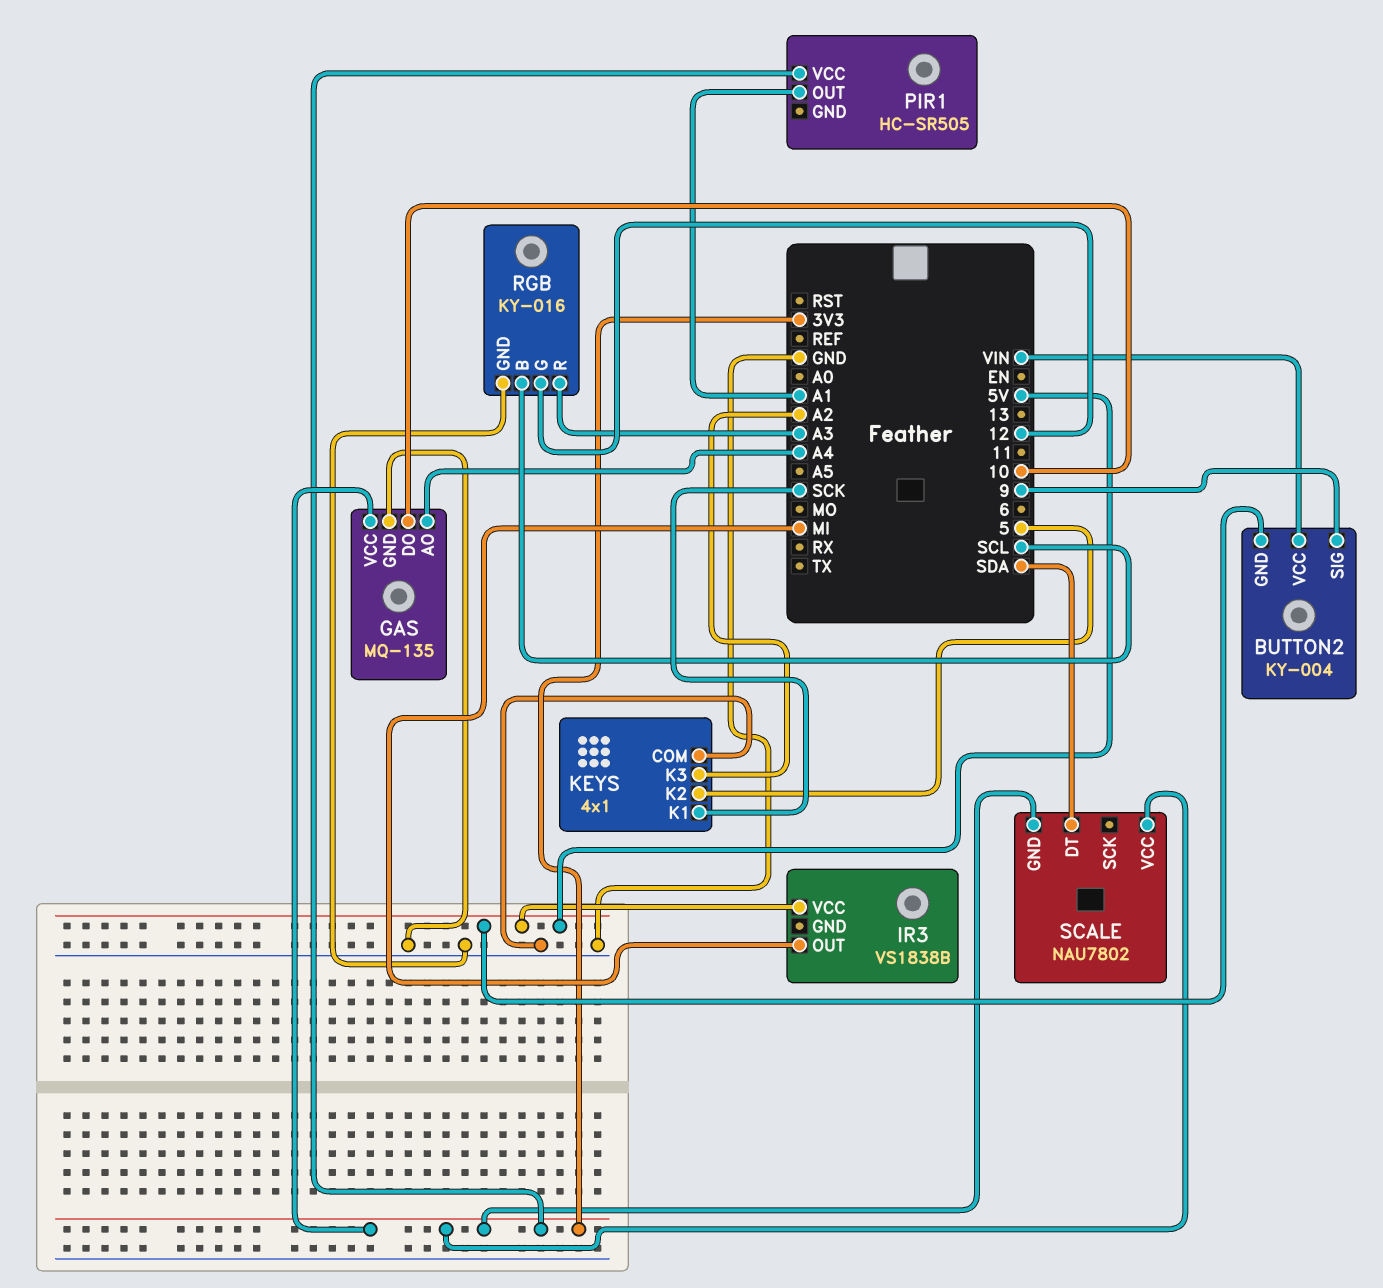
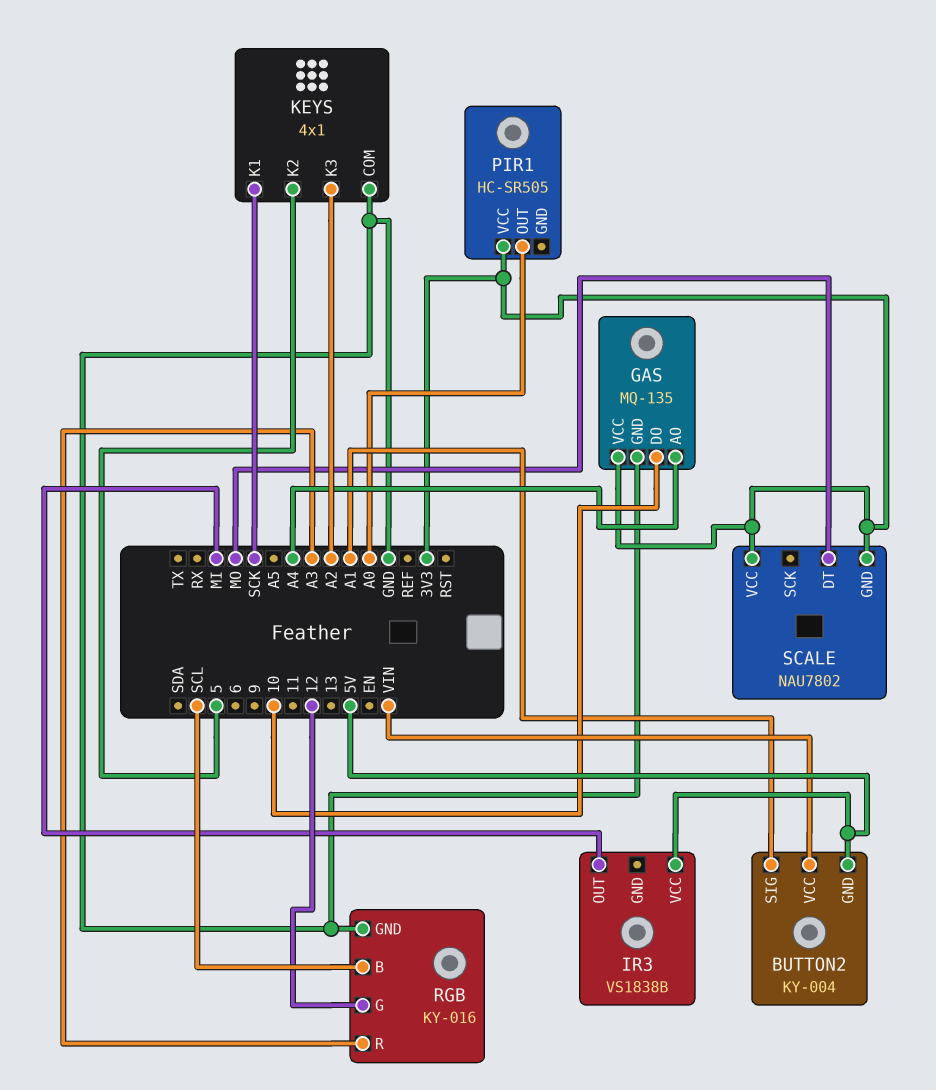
BUTTON2 pin SIG: 9 -> A1
PIR1 pin OUT: A1 -> A0
SCALE pin DT: SDA -> MO

